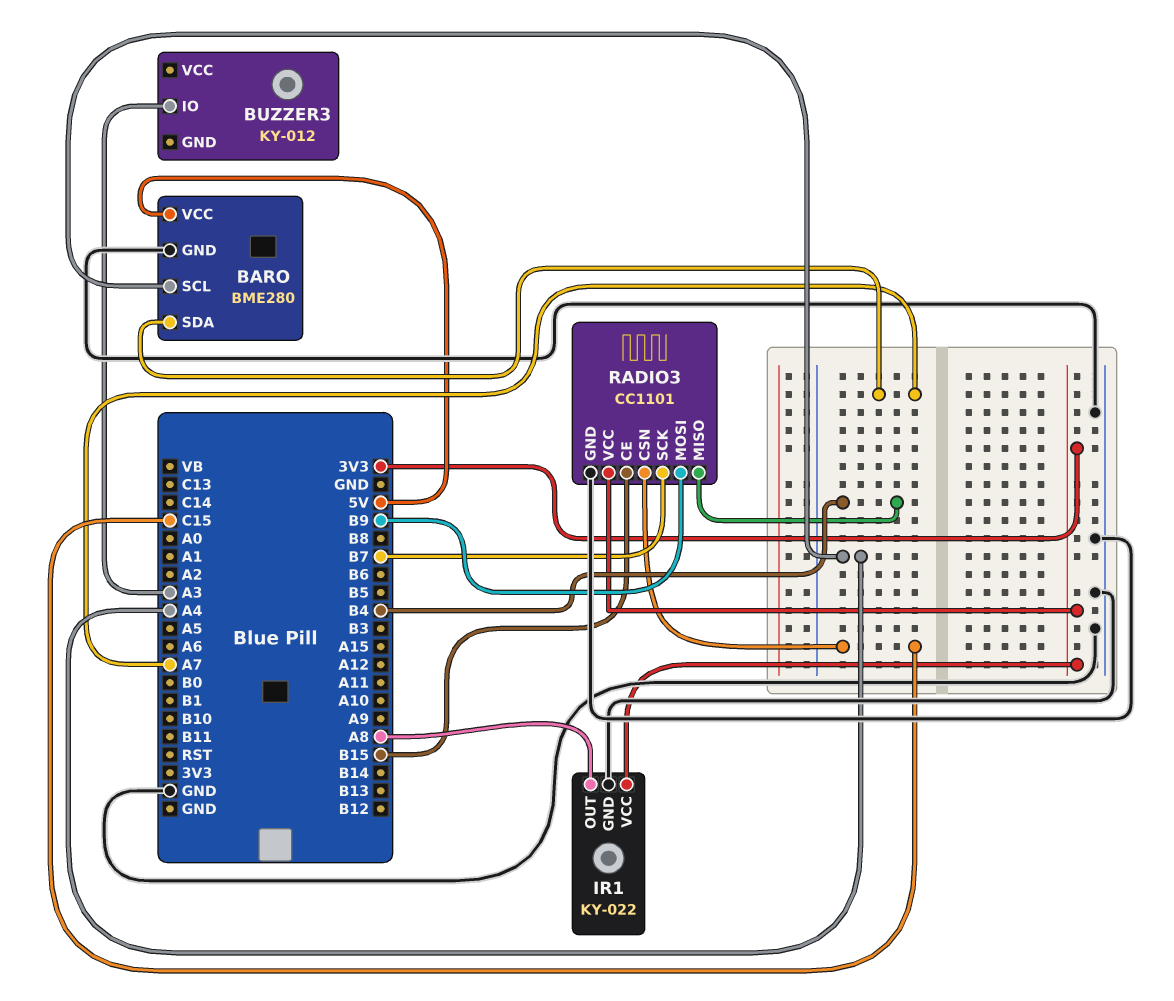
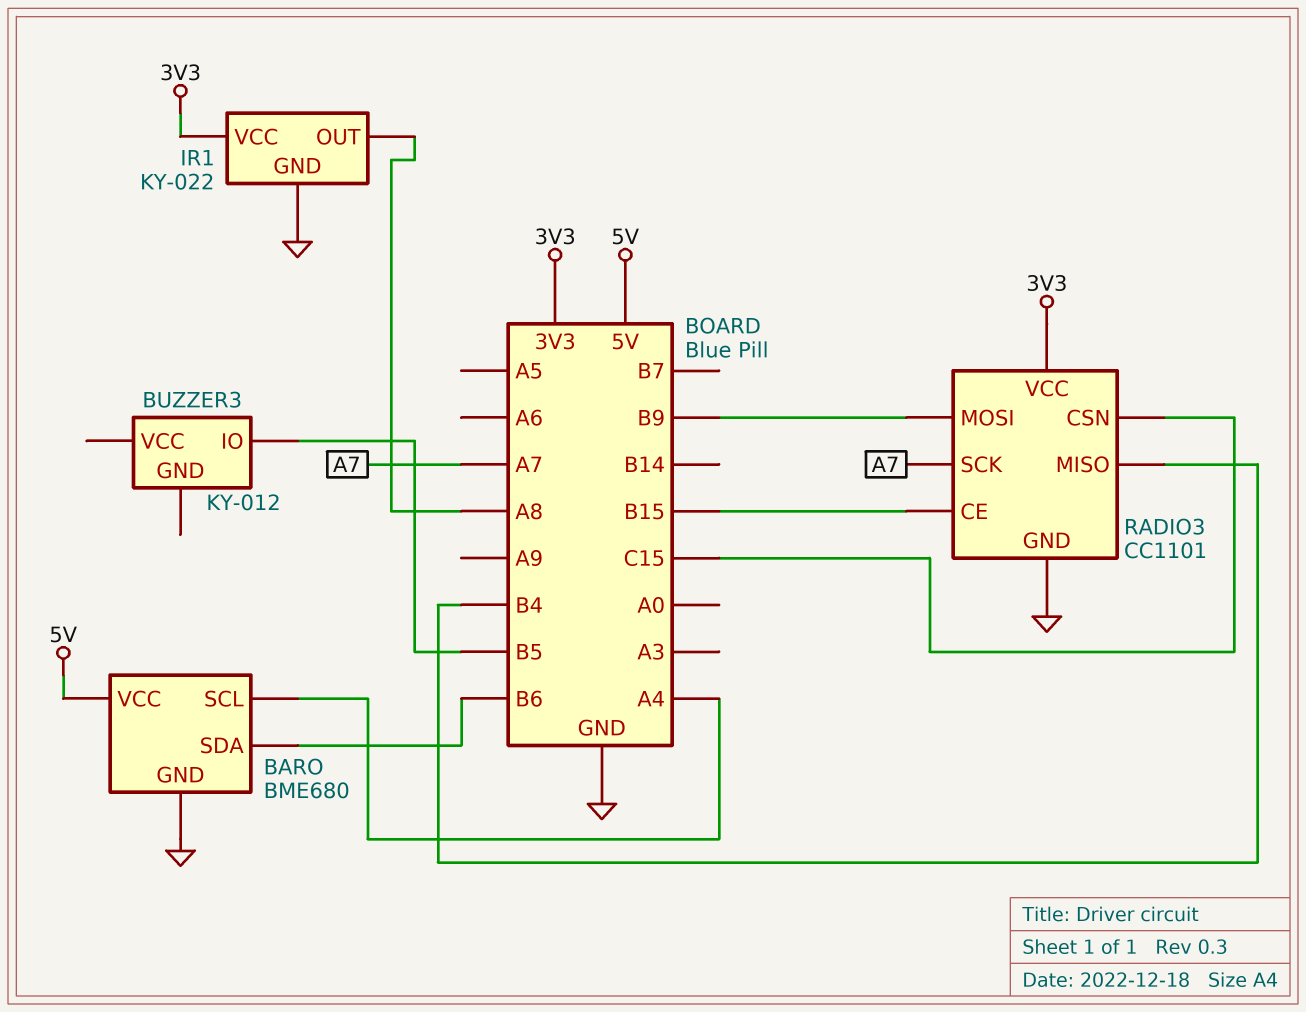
BARO: BME280 -> BME680
BARO pin SDA: A7 -> B6
BUZZER3 pin IO: A3 -> B5
RADIO3 pin SCK: B7 -> A7

